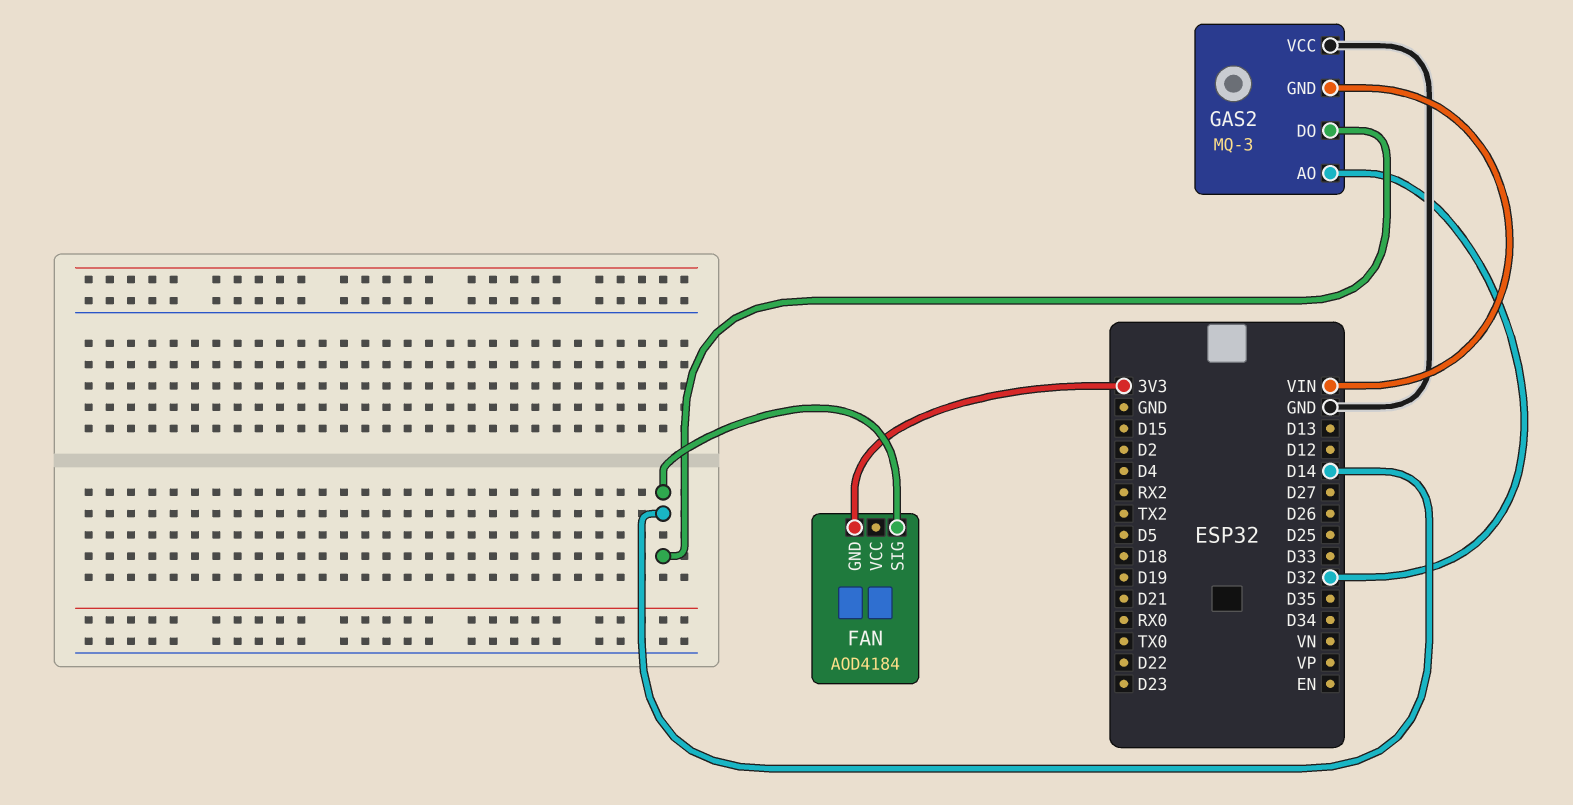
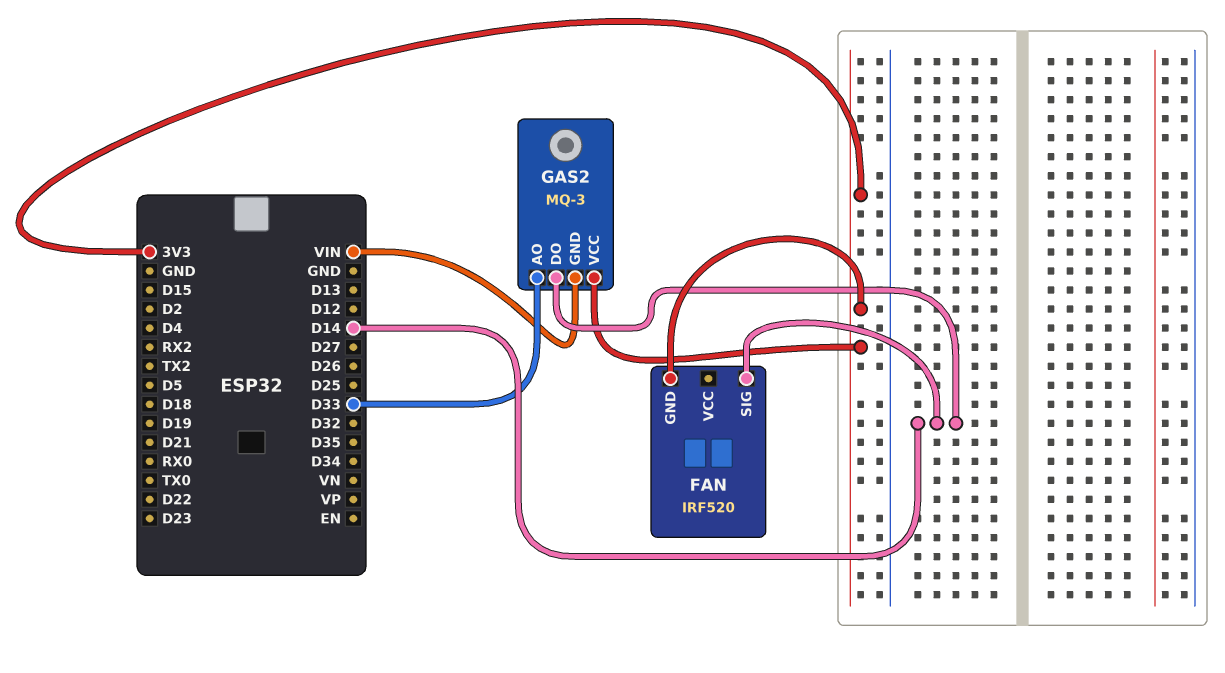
FAN: AOD4184 -> IRF520
GAS2 pin AO: D32 -> D33
GAS2 pin VCC: GND -> 3V3

